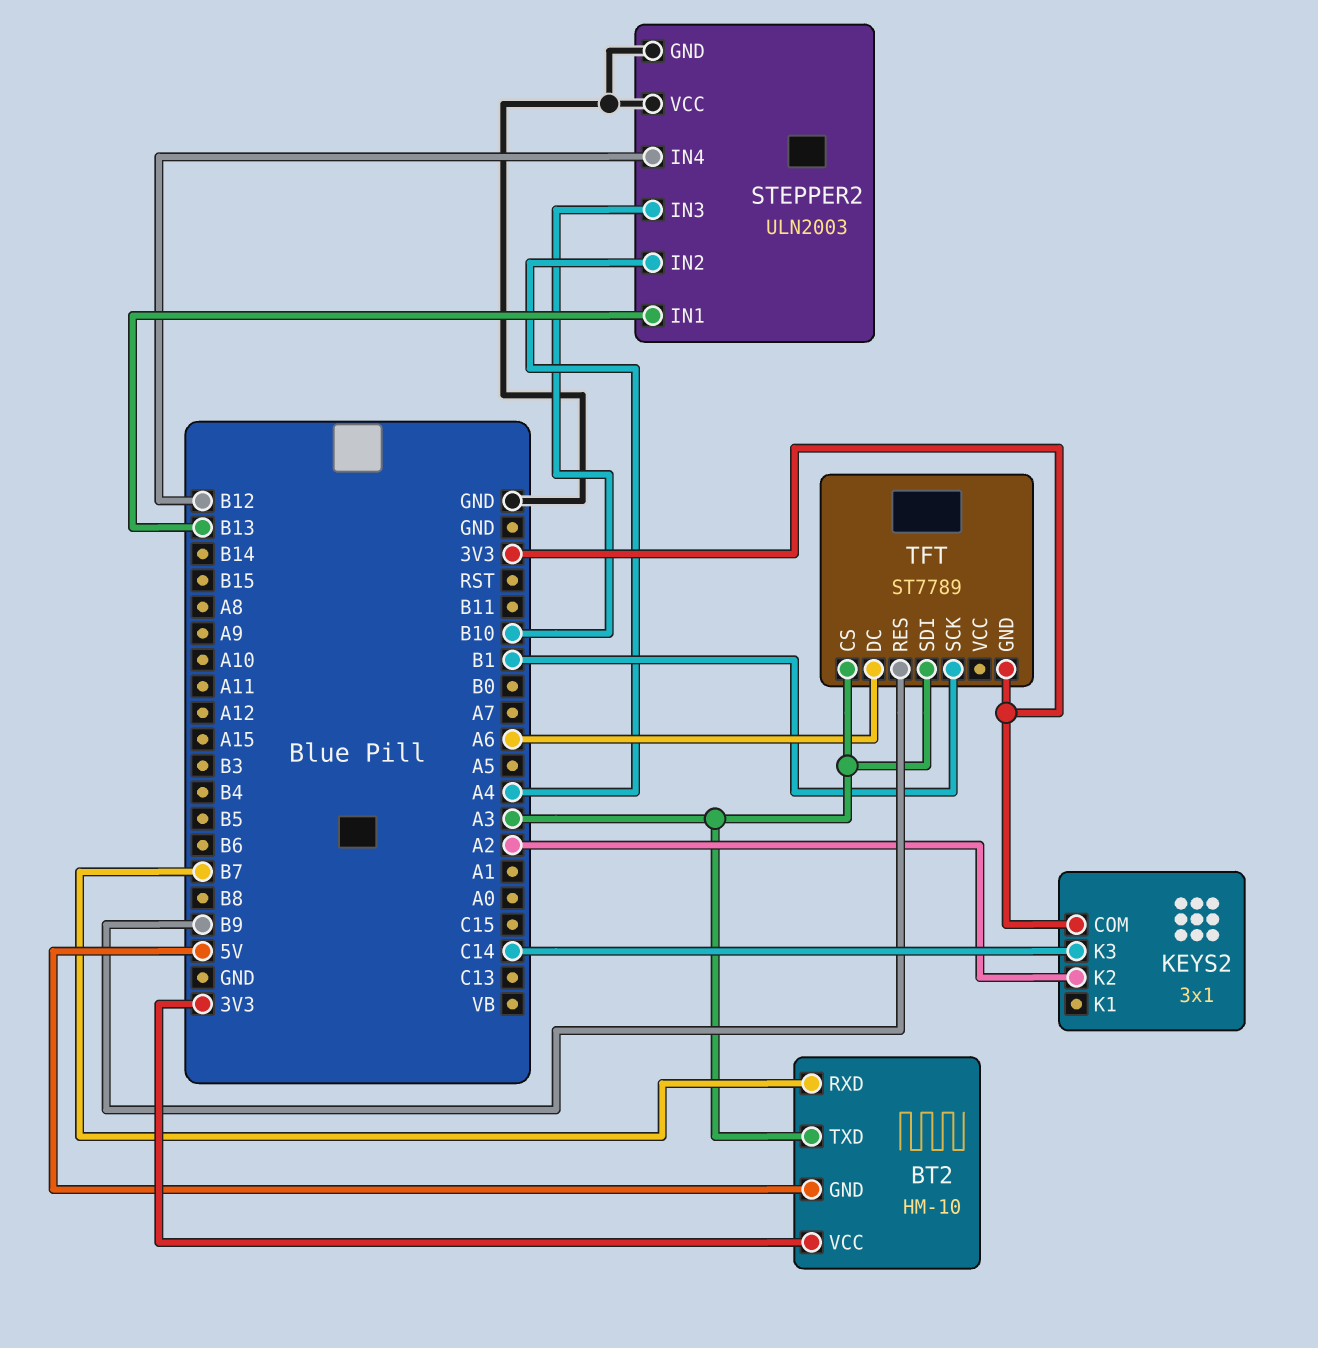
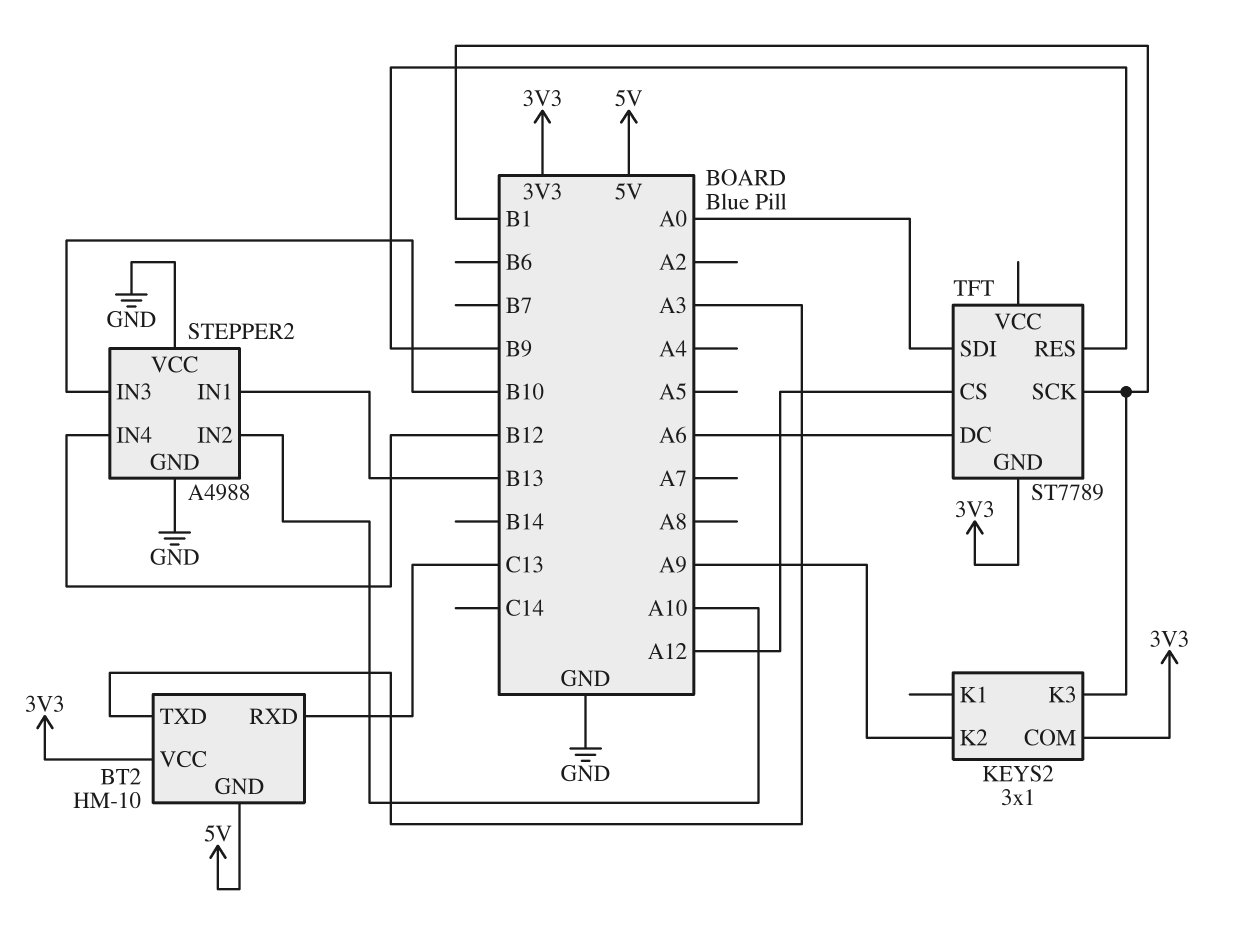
BT2 pin RXD: B7 -> C13
KEYS2 pin K2: A2 -> A9
KEYS2 pin K3: C14 -> B1
STEPPER2: ULN2003 -> A4988
STEPPER2 pin IN2: A4 -> A10
TFT pin CS: A3 -> A12
TFT pin SDI: A3 -> A0

